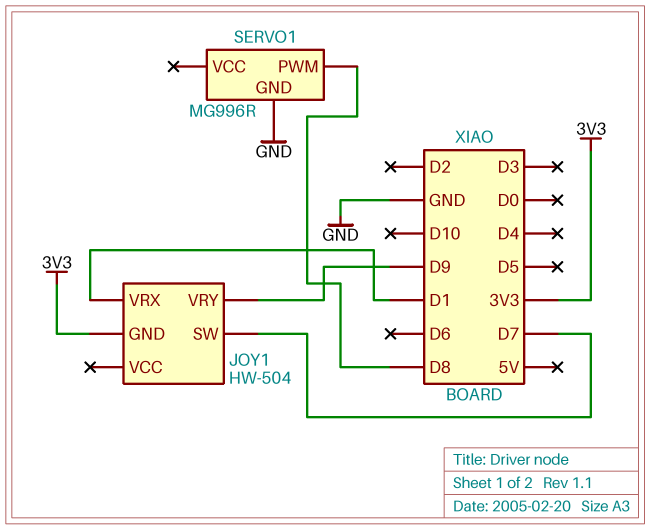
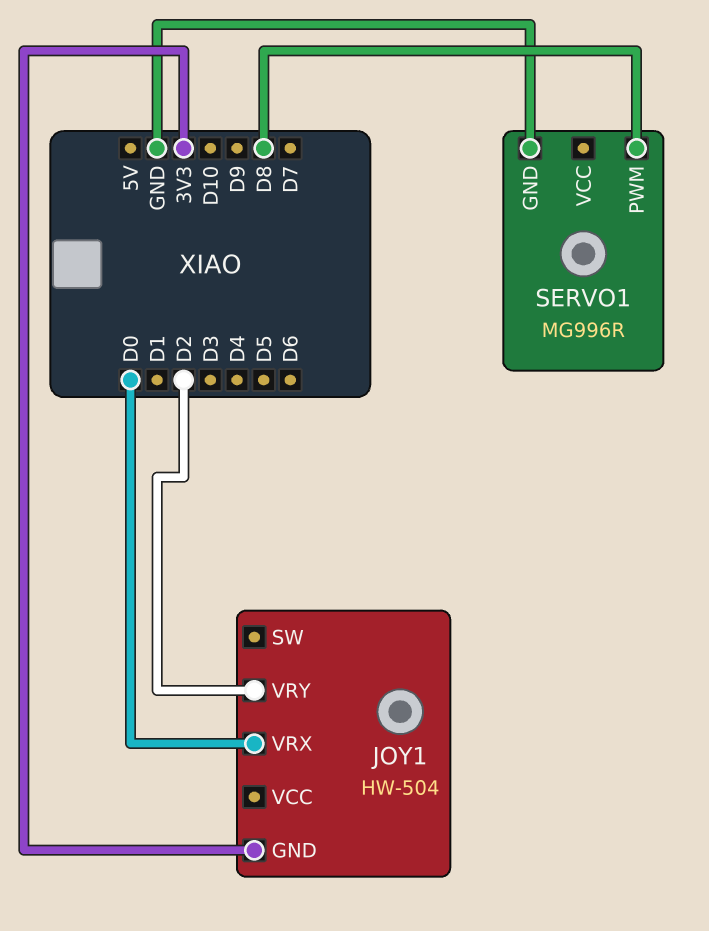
JOY1 pin SW: D7 -> none
JOY1 pin VRX: D1 -> D0
JOY1 pin VRY: D9 -> D2

